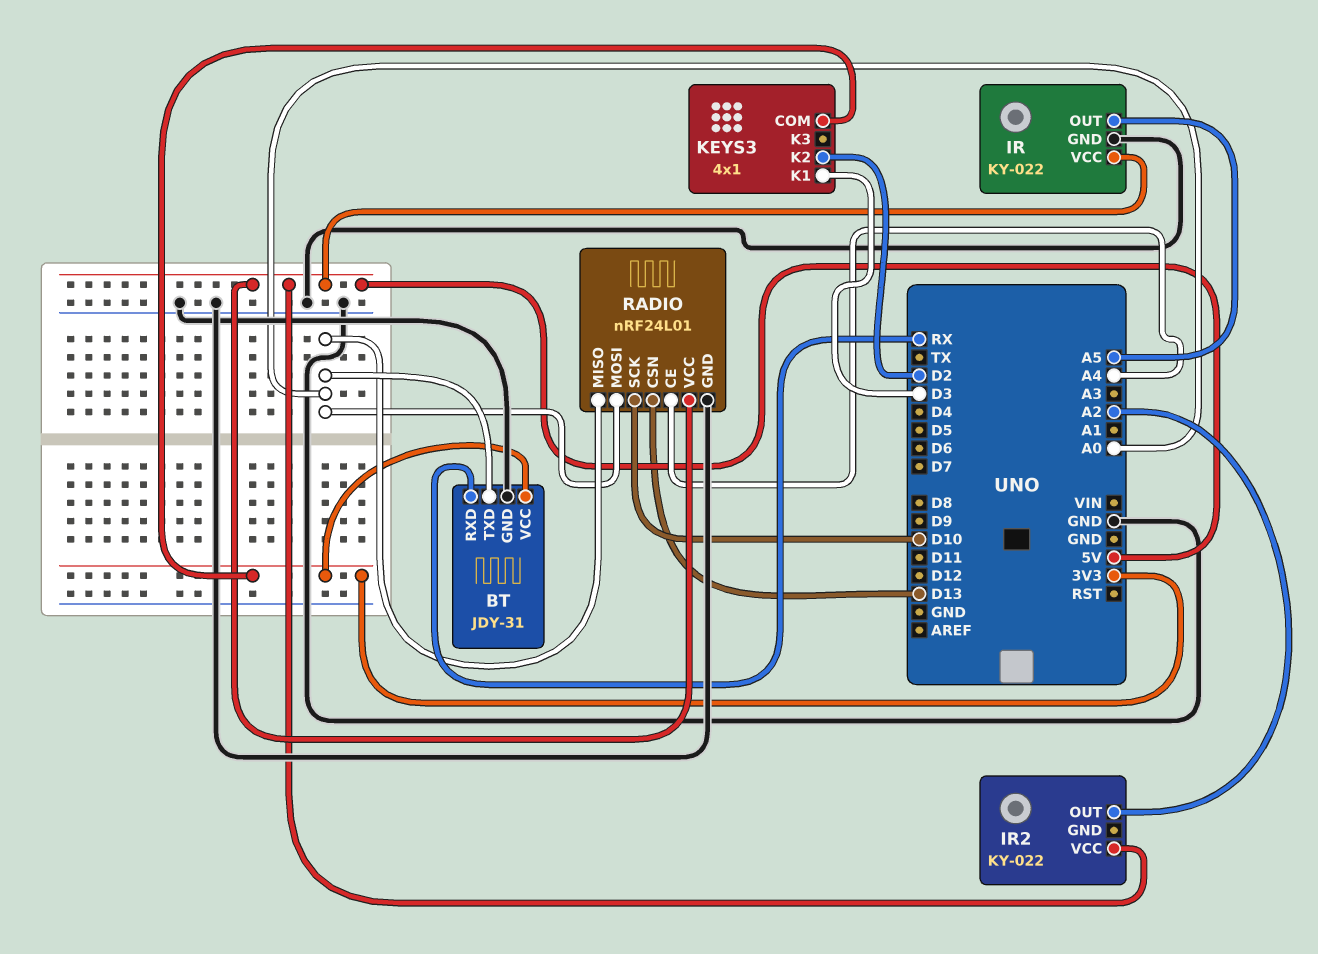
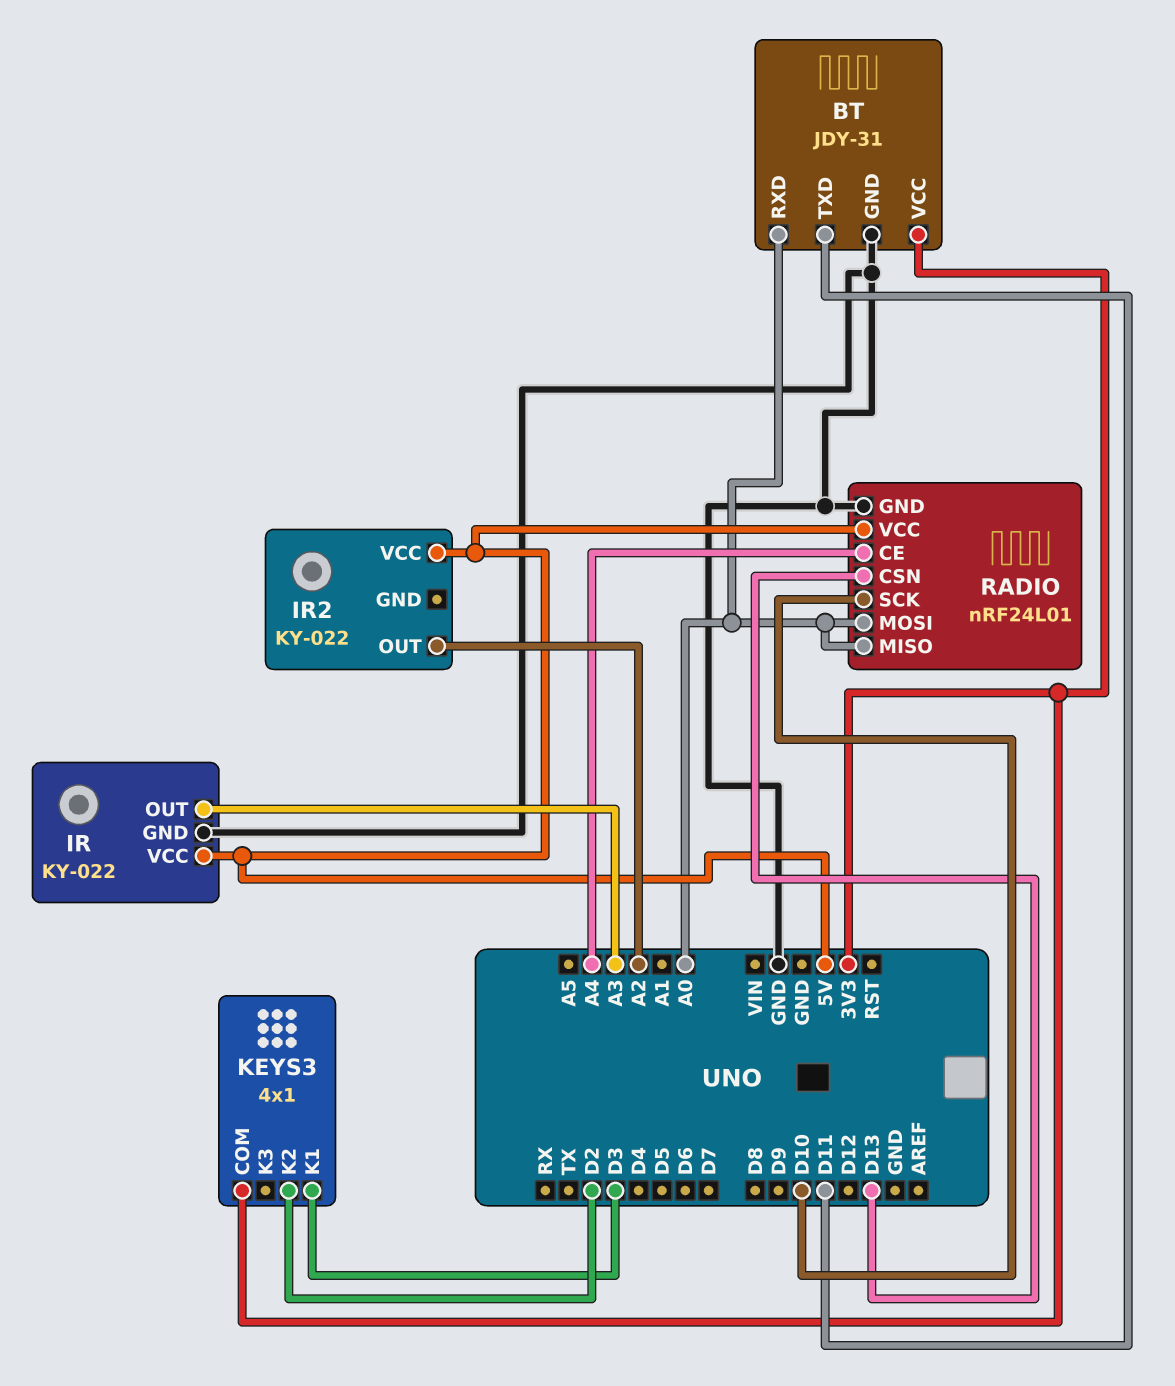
BT pin RXD: RX -> A0
BT pin TXD: A0 -> D11
IR pin OUT: A5 -> A3

